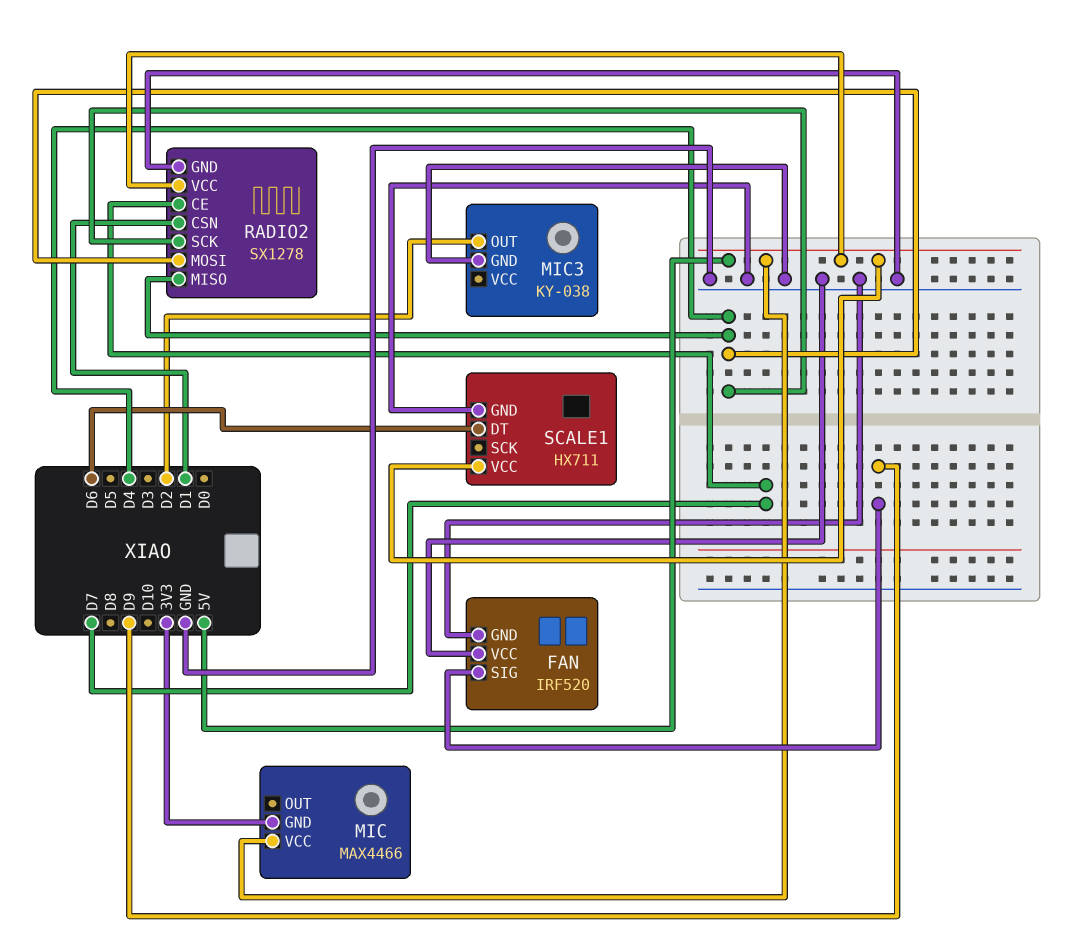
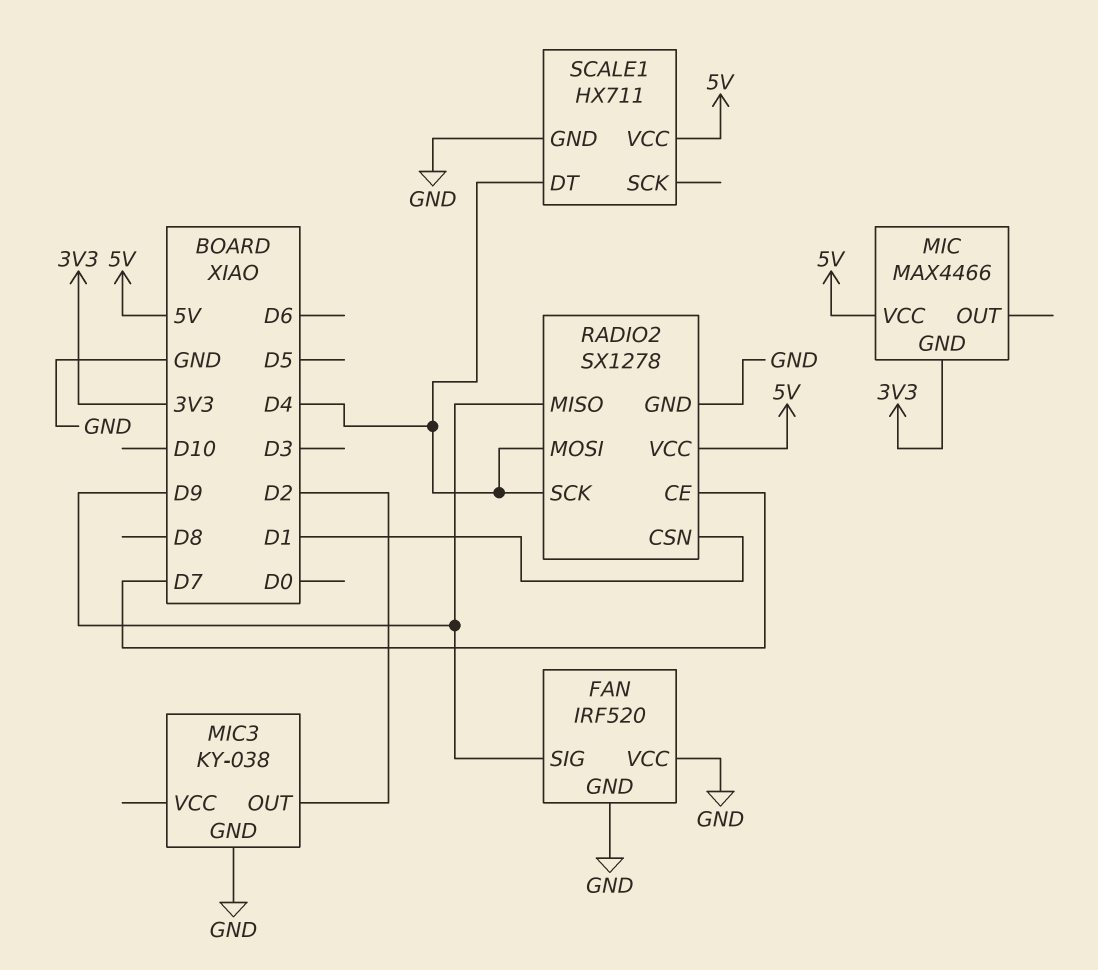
RADIO2 pin MISO: D4 -> D9
SCALE1 pin DT: D6 -> D4

